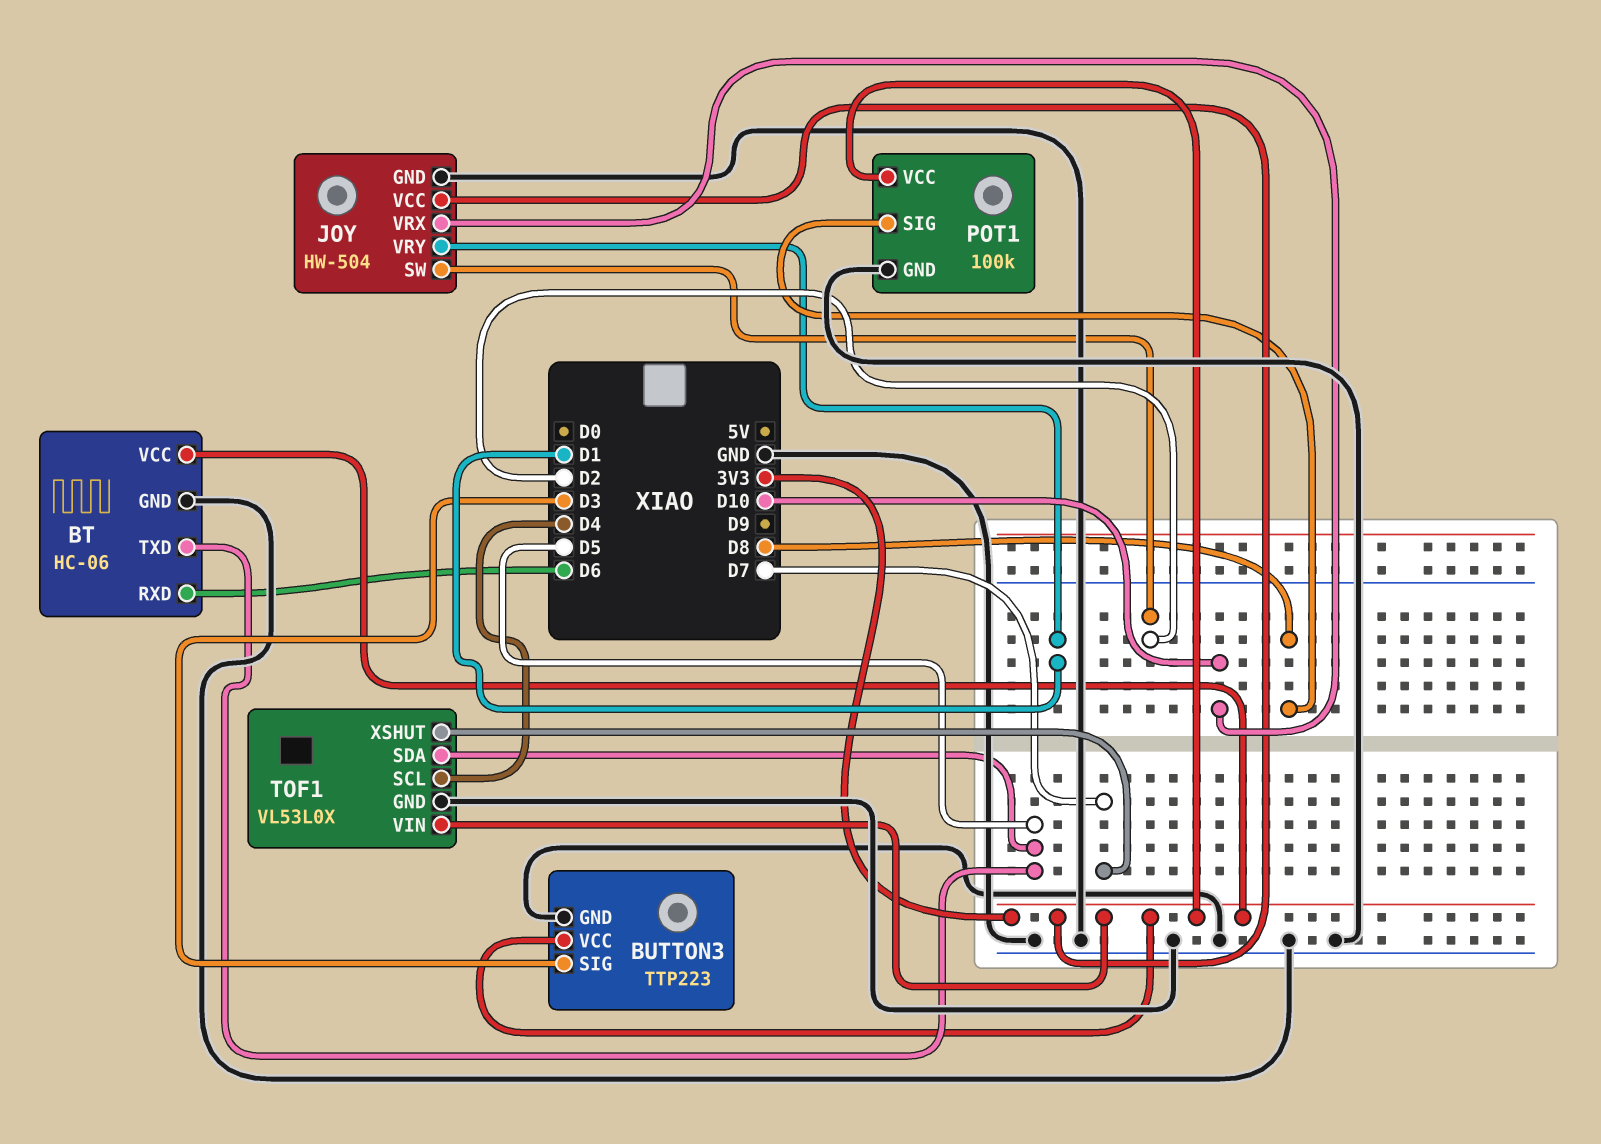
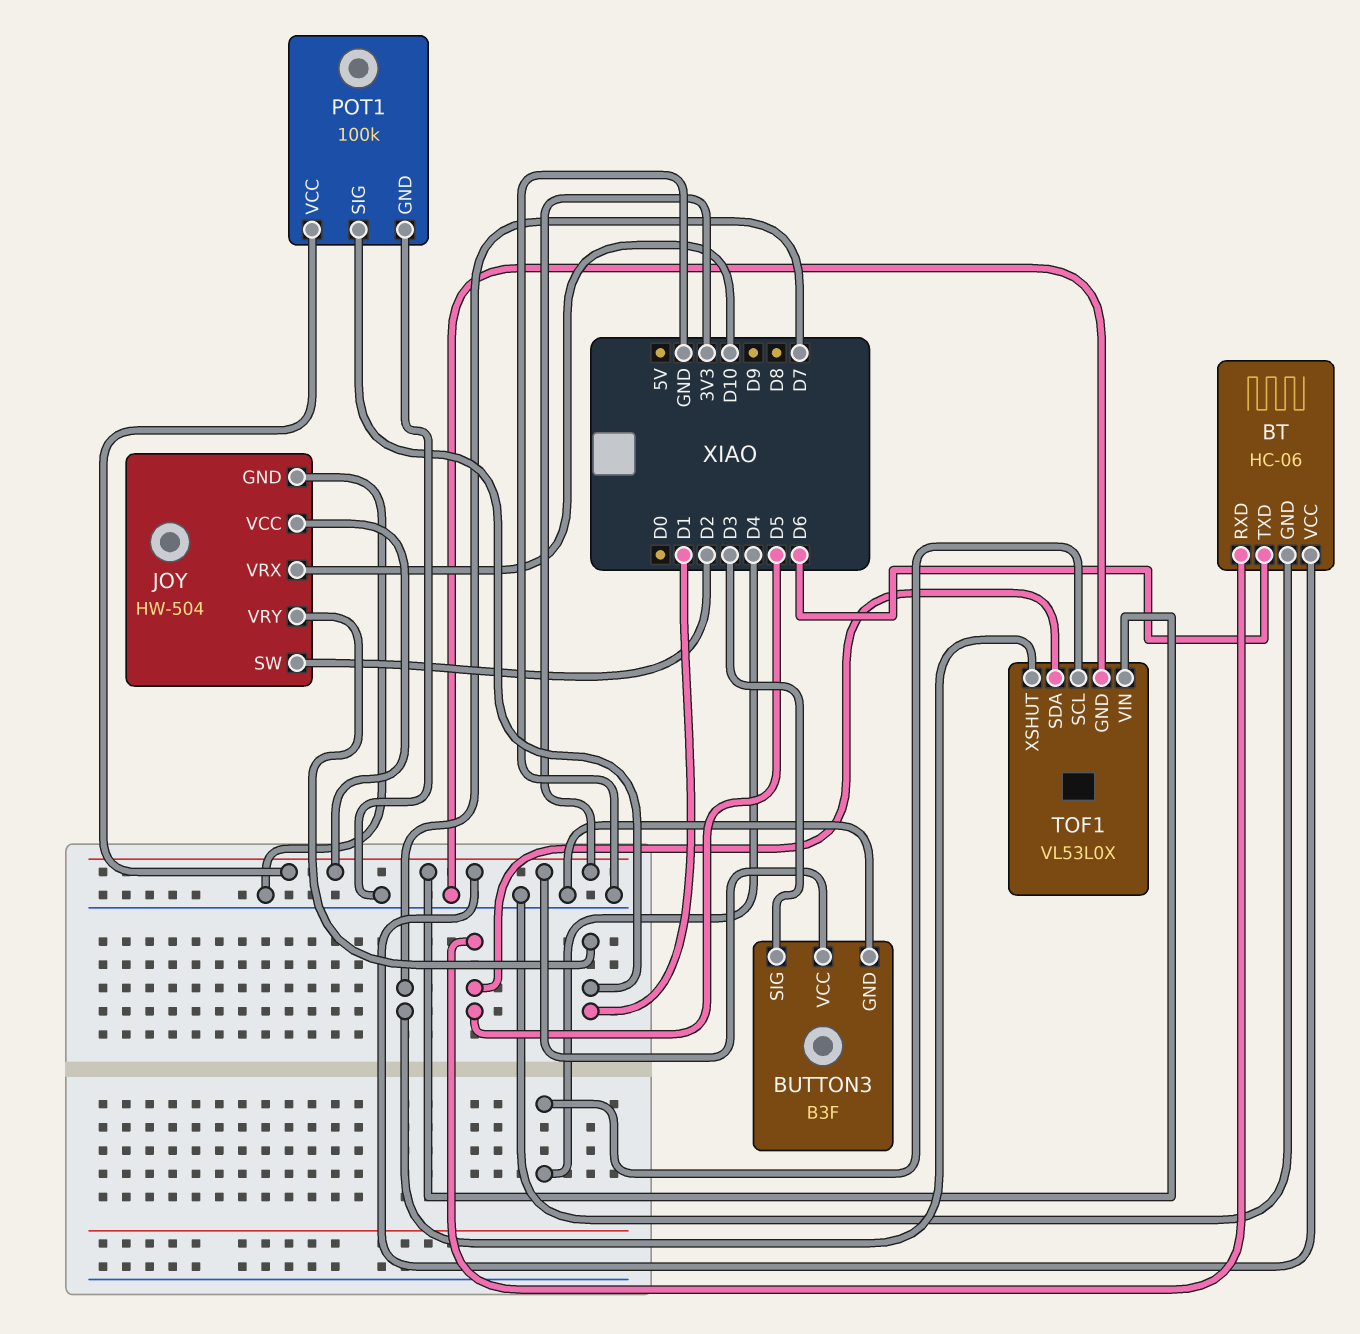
BT pin RXD: D6 -> D5
BT pin TXD: D5 -> D6
BUTTON3: TTP223 -> B3F
POT1 pin SIG: D8 -> D1

